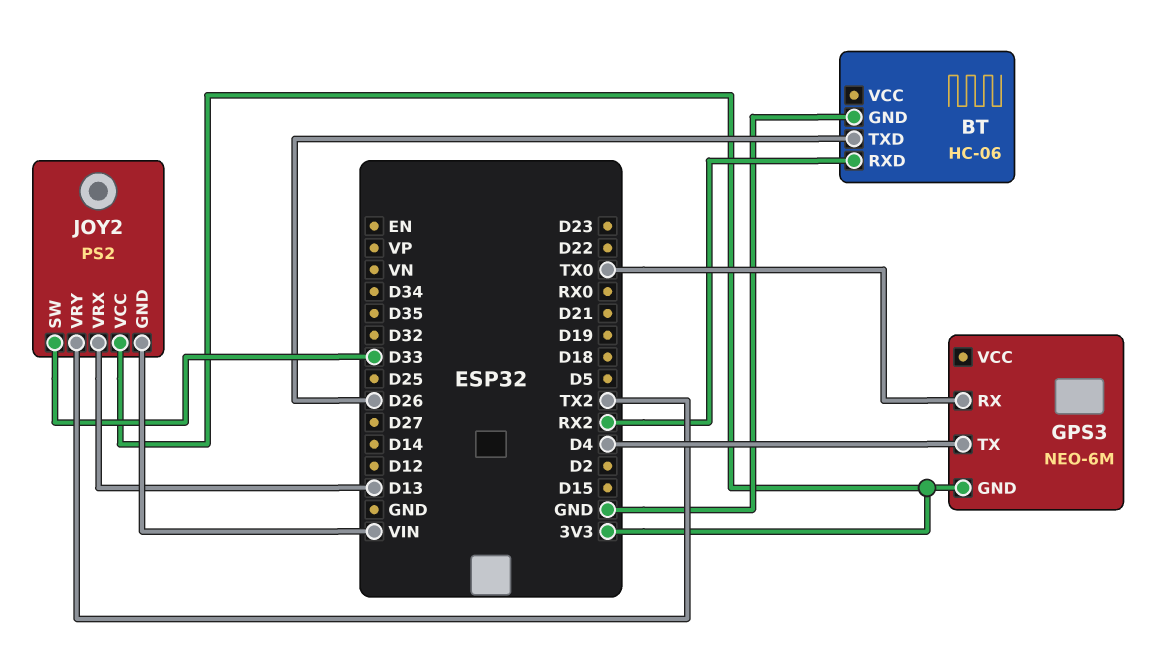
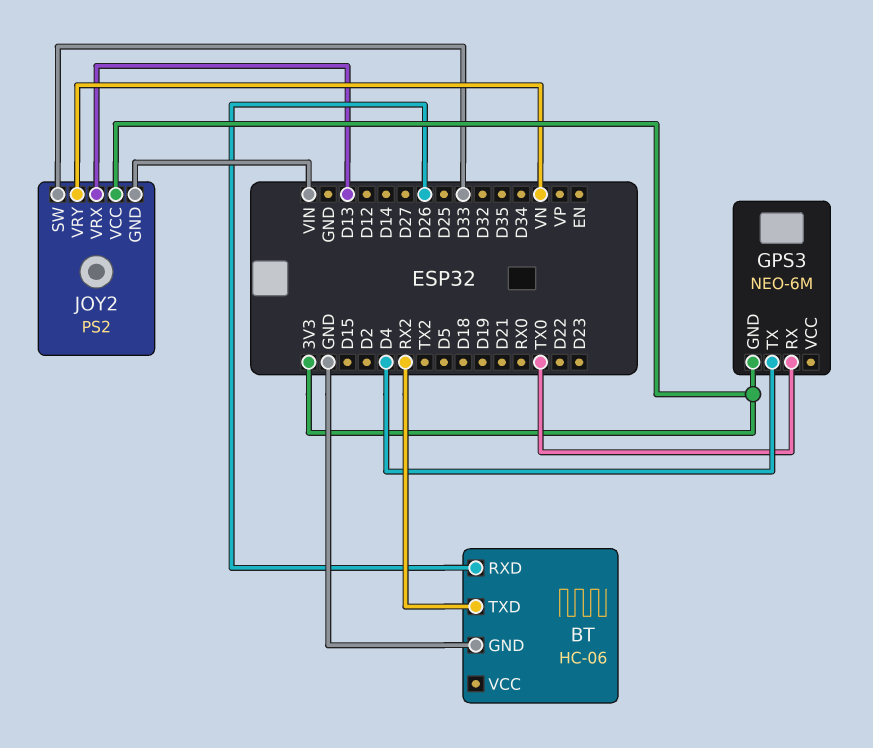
BT pin RXD: RX2 -> D26
BT pin TXD: D26 -> RX2
JOY2 pin VRY: TX2 -> VN

